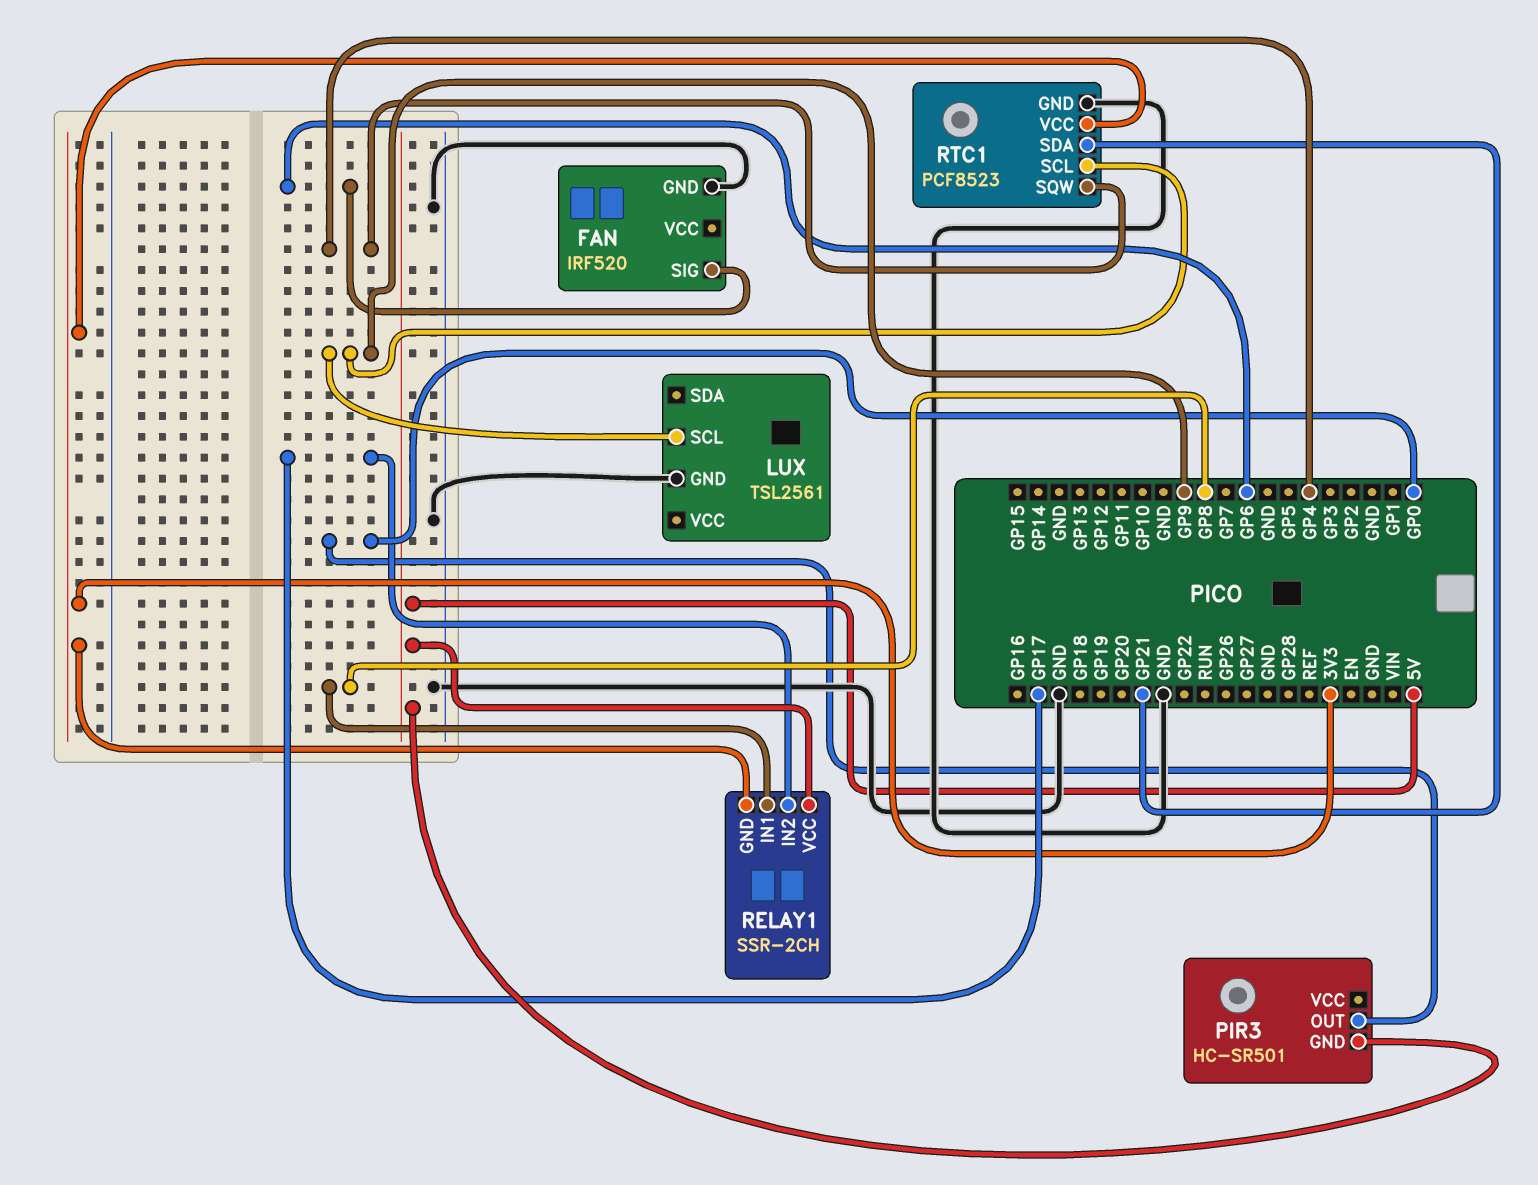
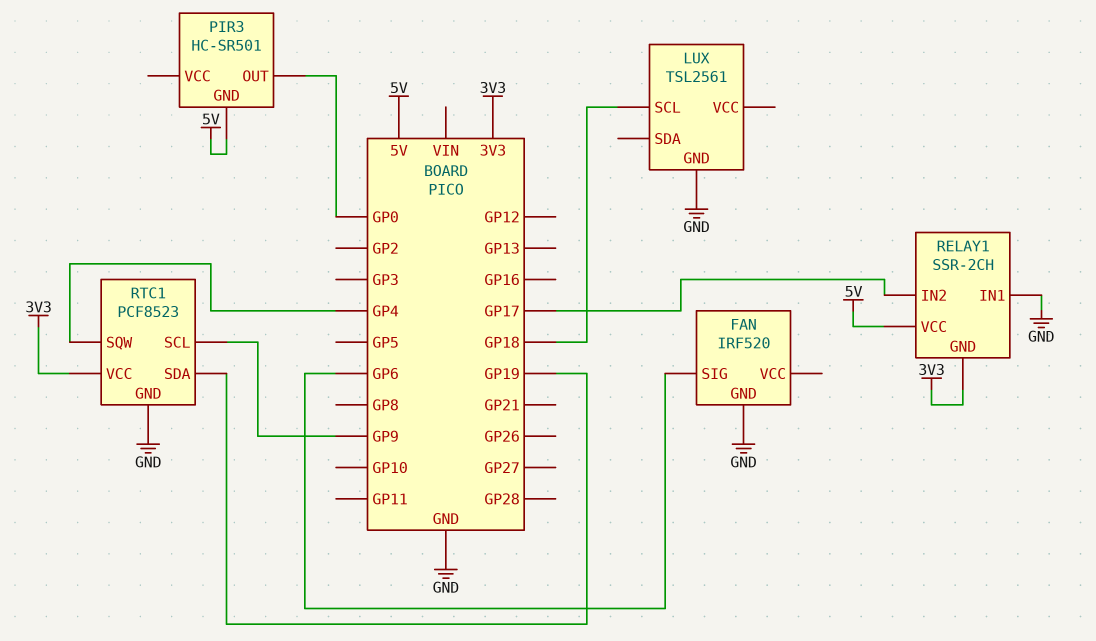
LUX pin SCL: GP9 -> GP18
RELAY1 pin IN1: GP8 -> GND
RTC1 pin SDA: GP21 -> GP19

